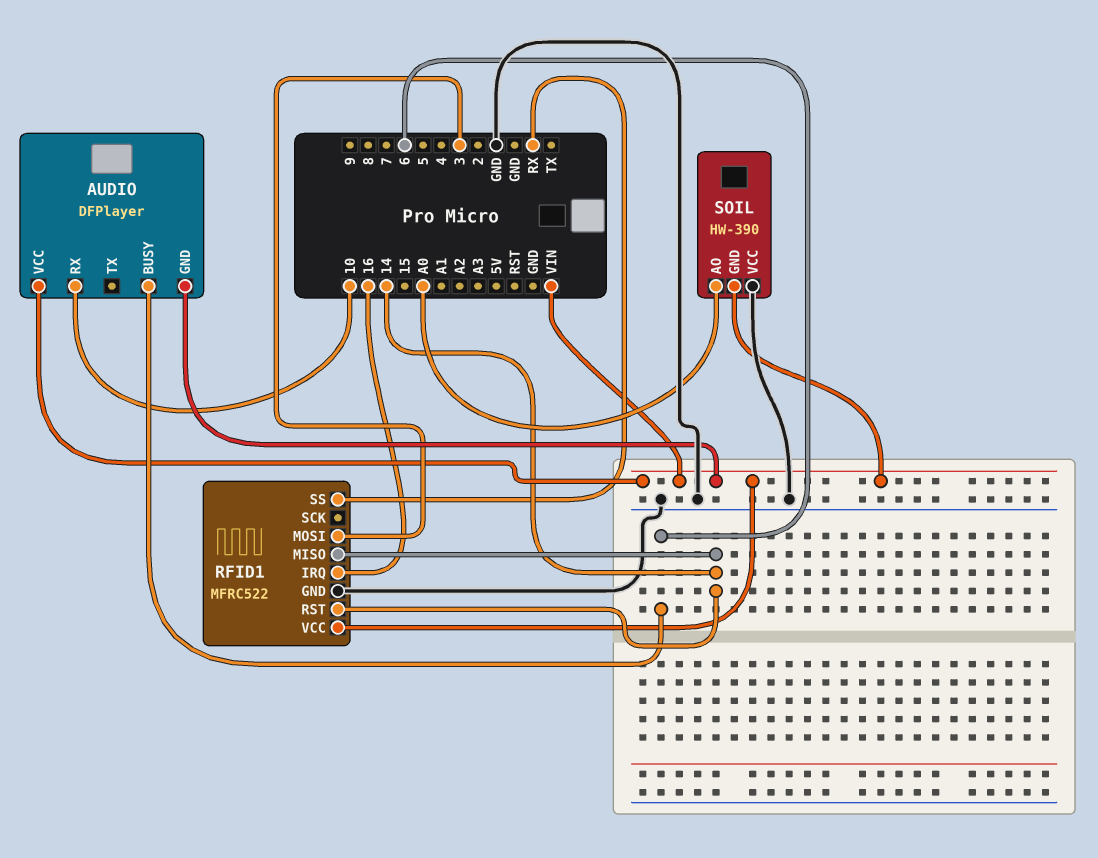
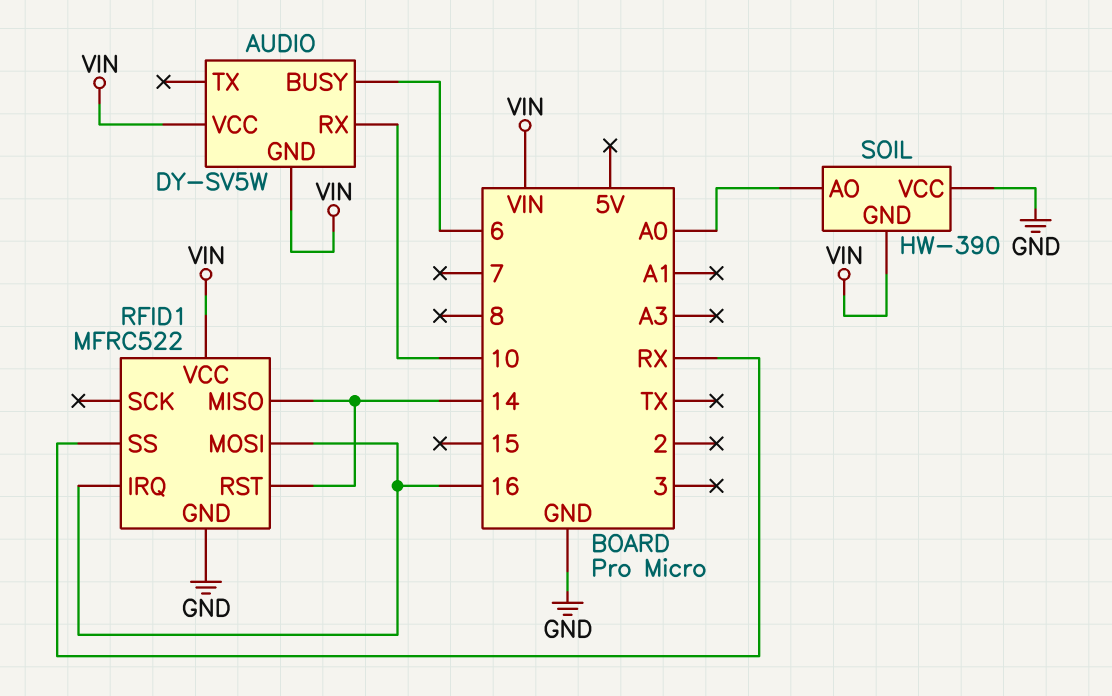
AUDIO: DFPlayer -> DY-SV5W
RFID1 pin MOSI: 3 -> 16

